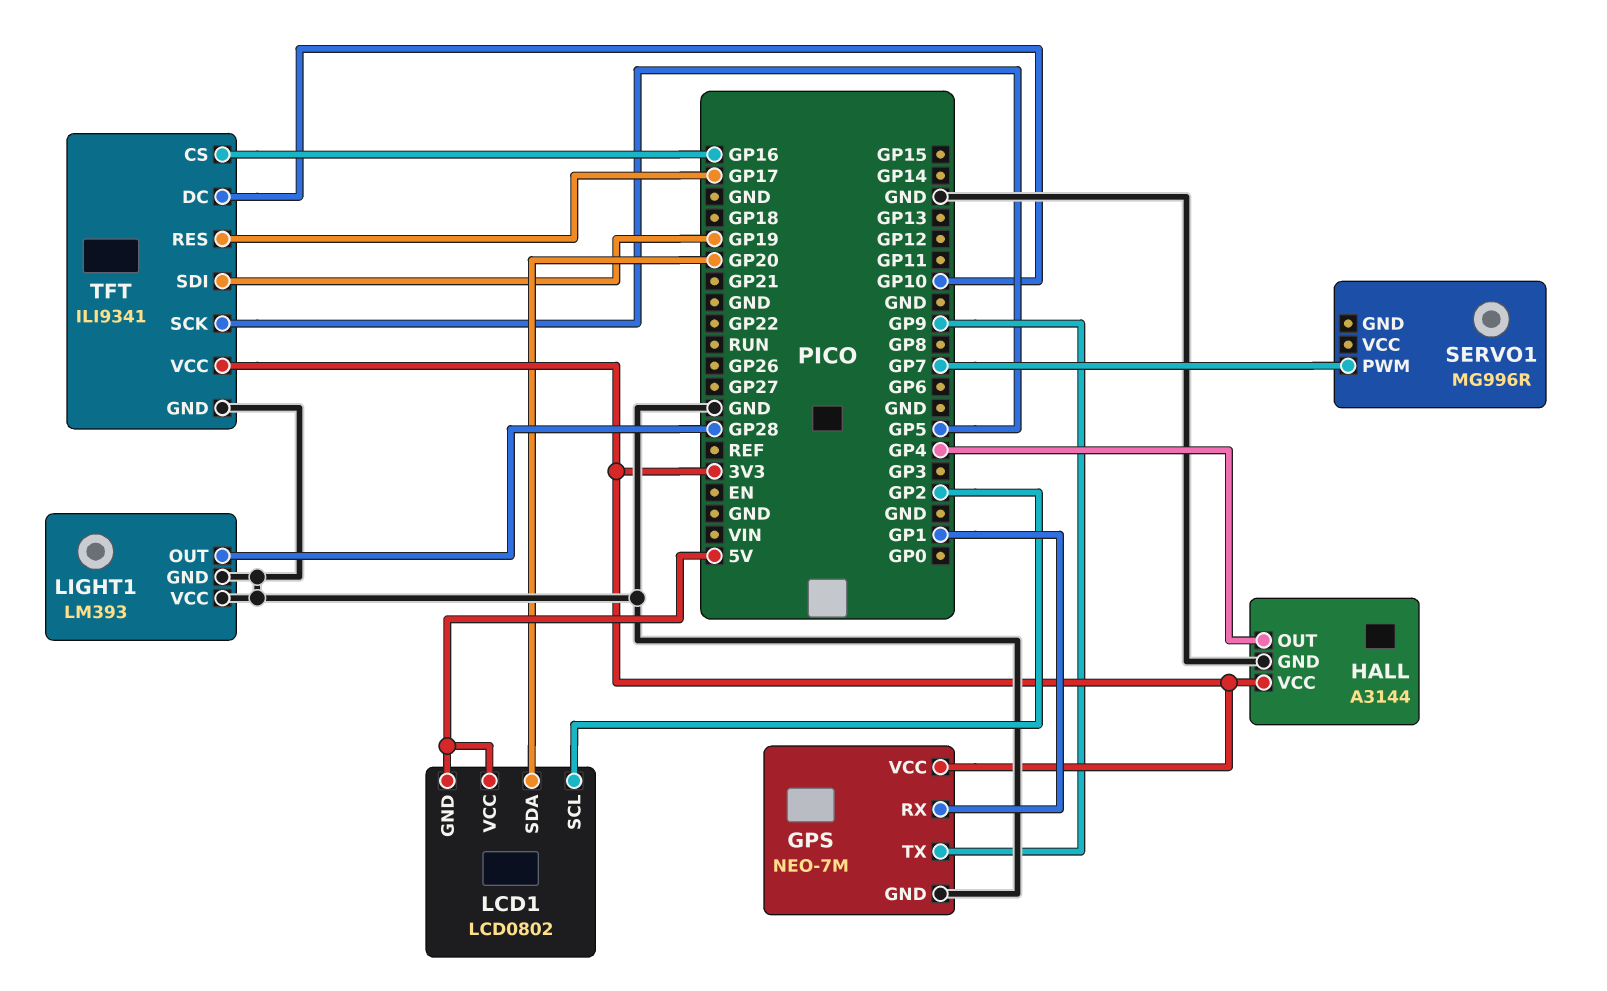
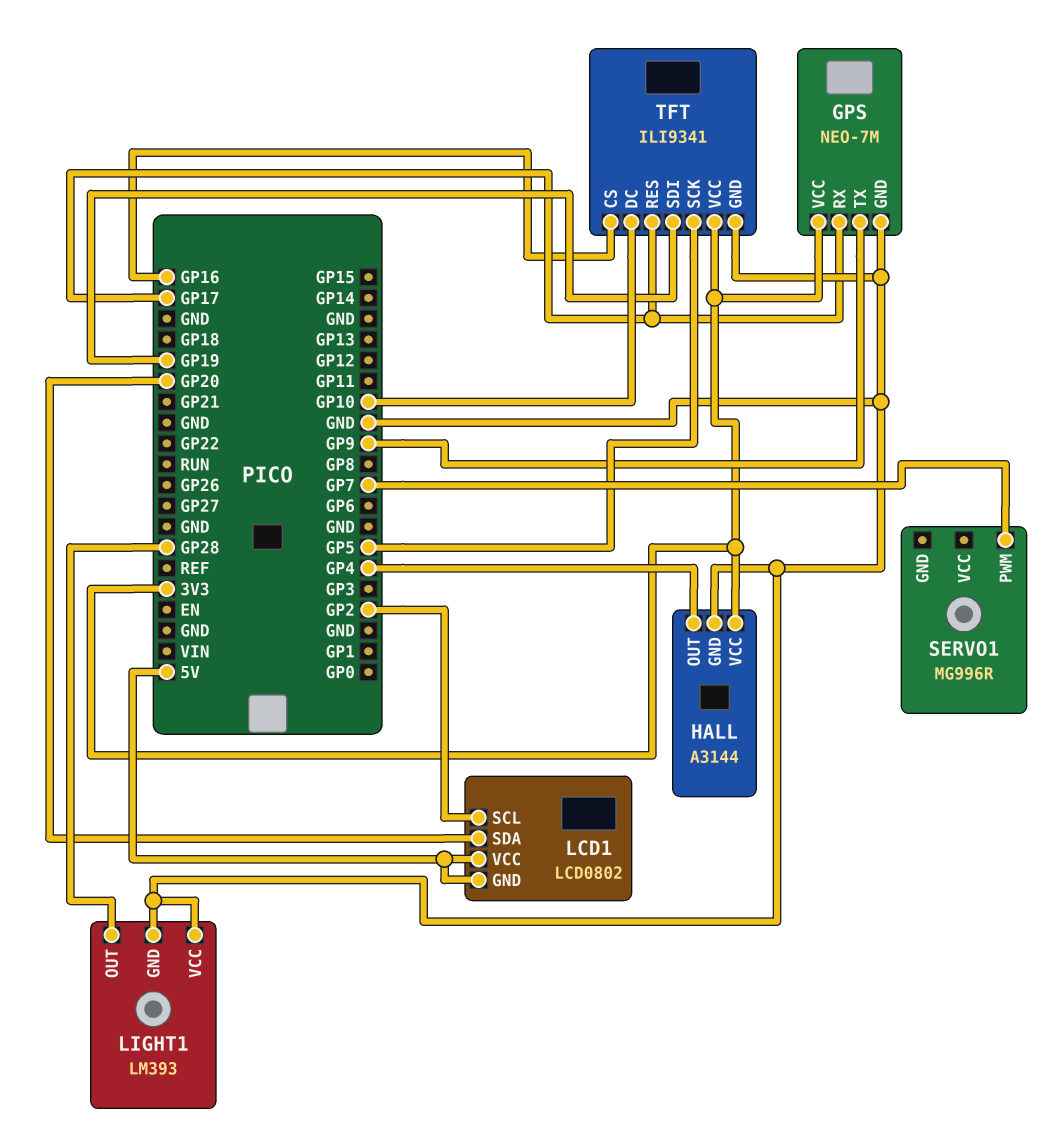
GPS pin RX: GP1 -> GP17

